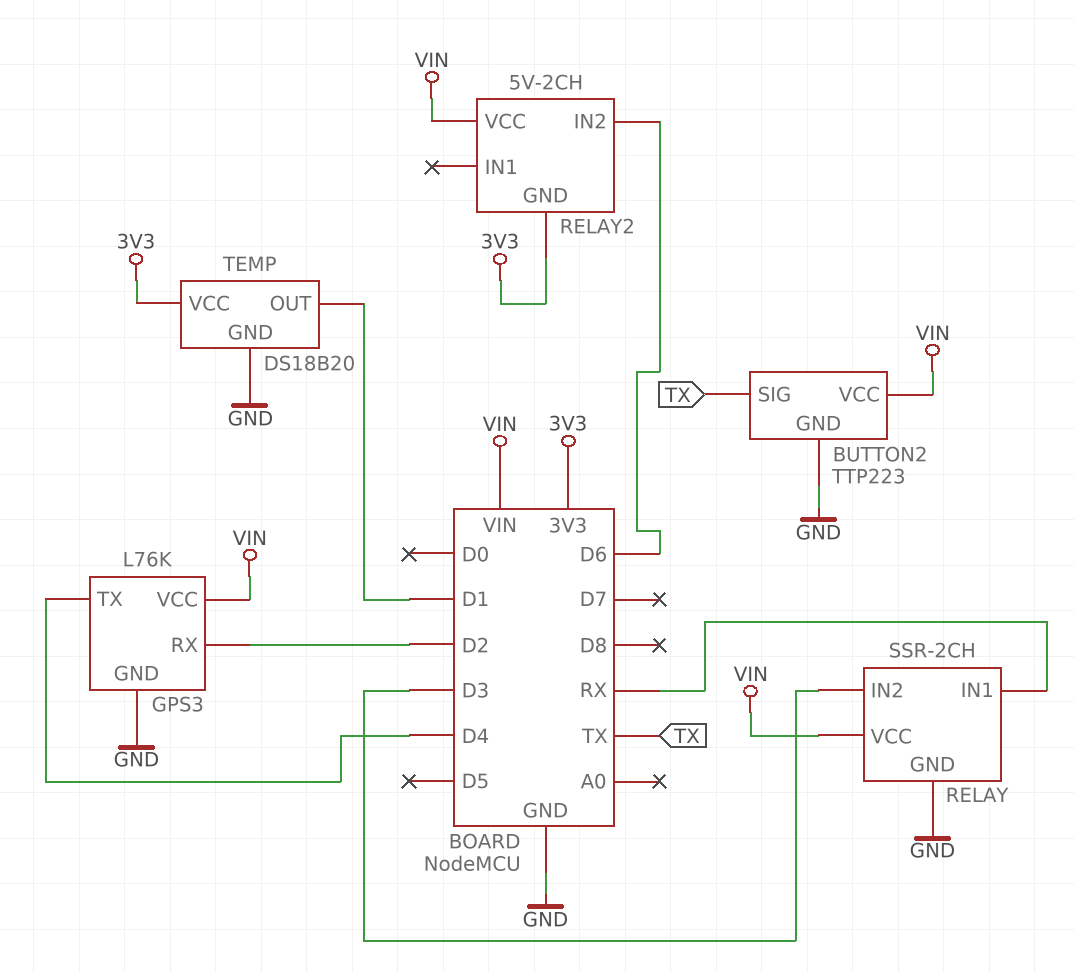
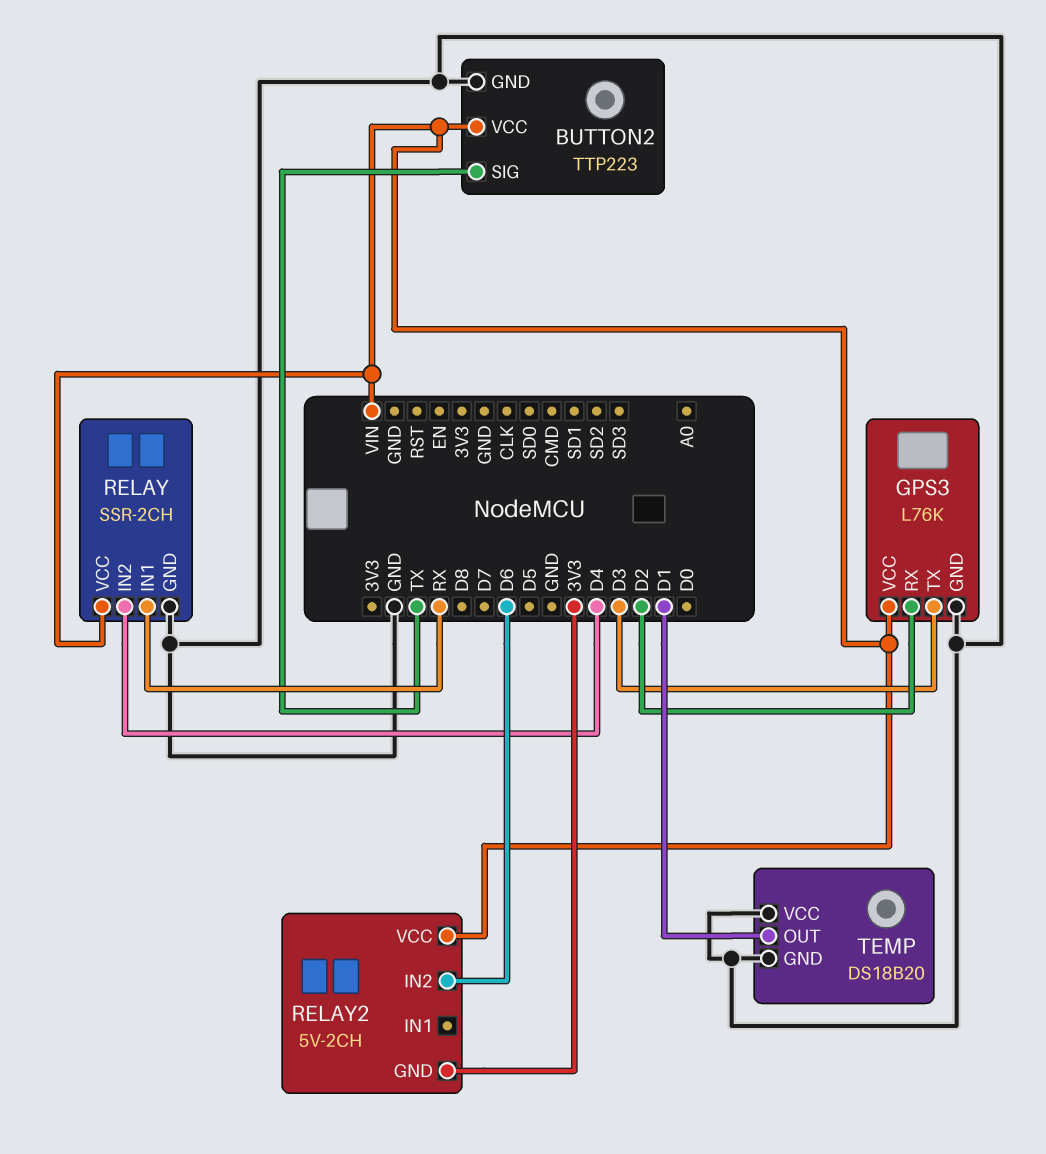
GPS3 pin TX: D4 -> D3
RELAY pin IN2: D3 -> D4
TEMP pin VCC: 3V3 -> GND

